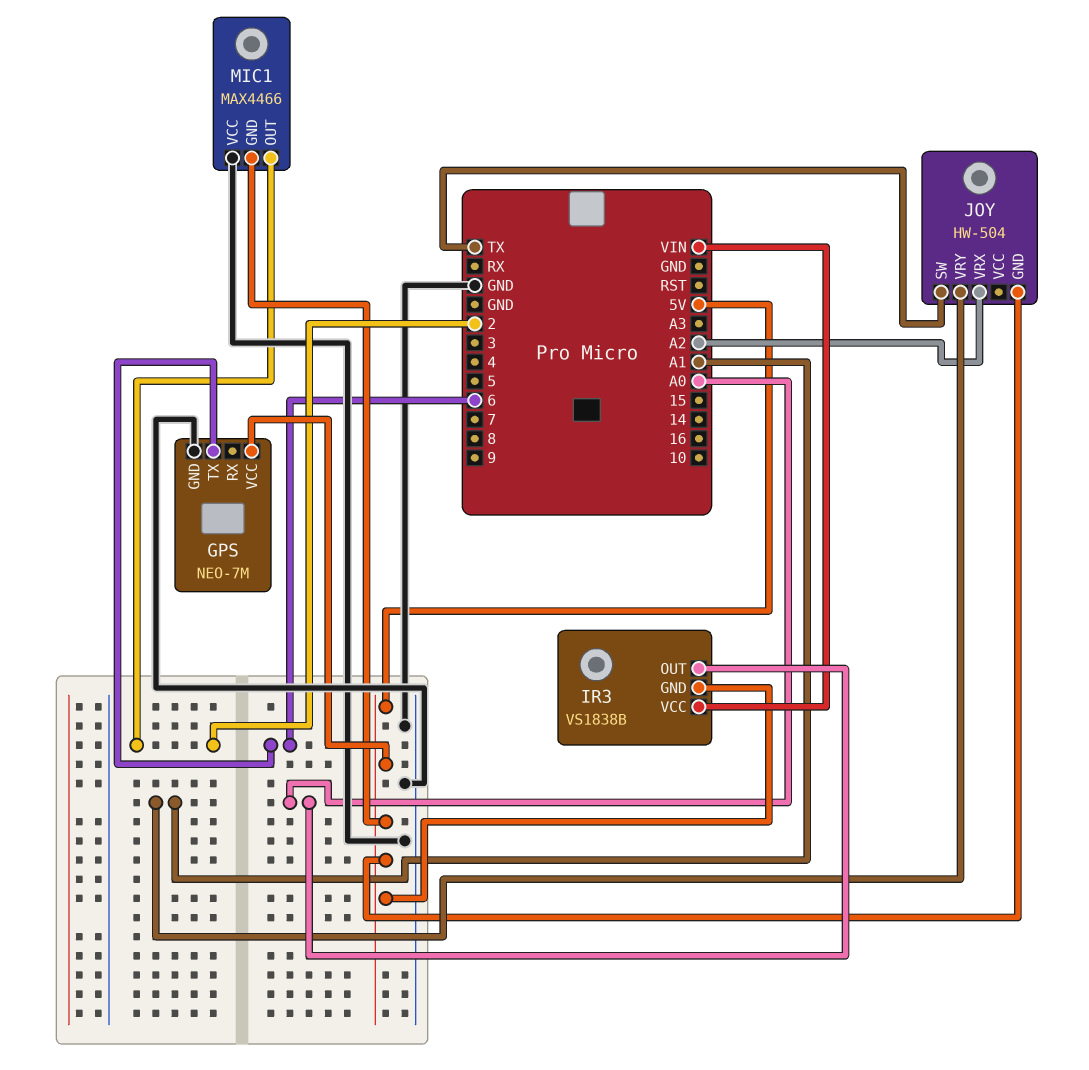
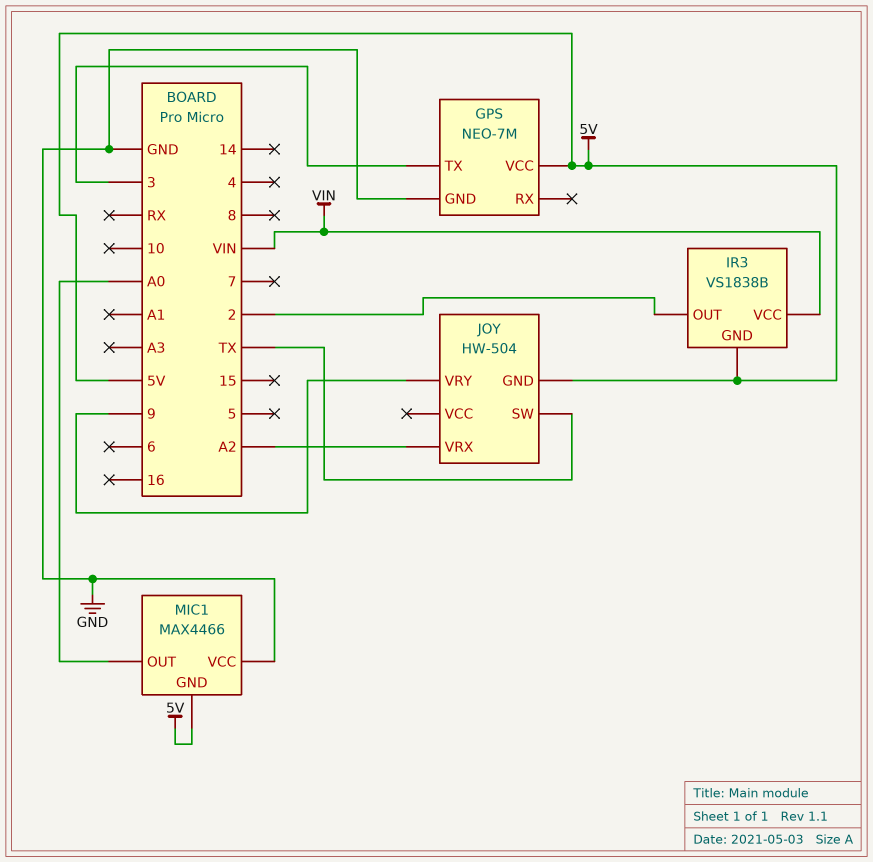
GPS pin TX: 6 -> 3
IR3 pin OUT: A0 -> 2
JOY pin VRY: A1 -> 9
MIC1 pin OUT: 2 -> A0

